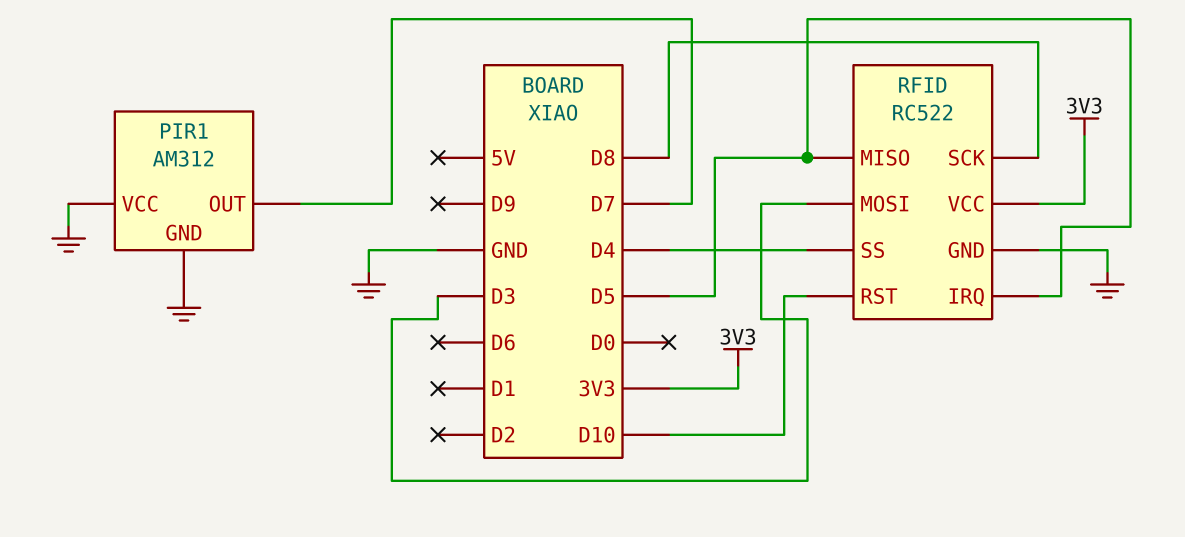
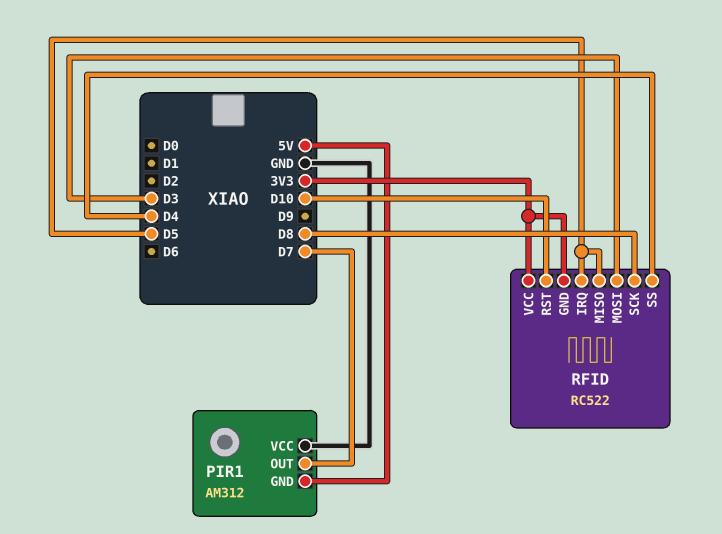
PIR1 pin GND: GND -> 5V
RFID pin GND: GND -> 3V3

